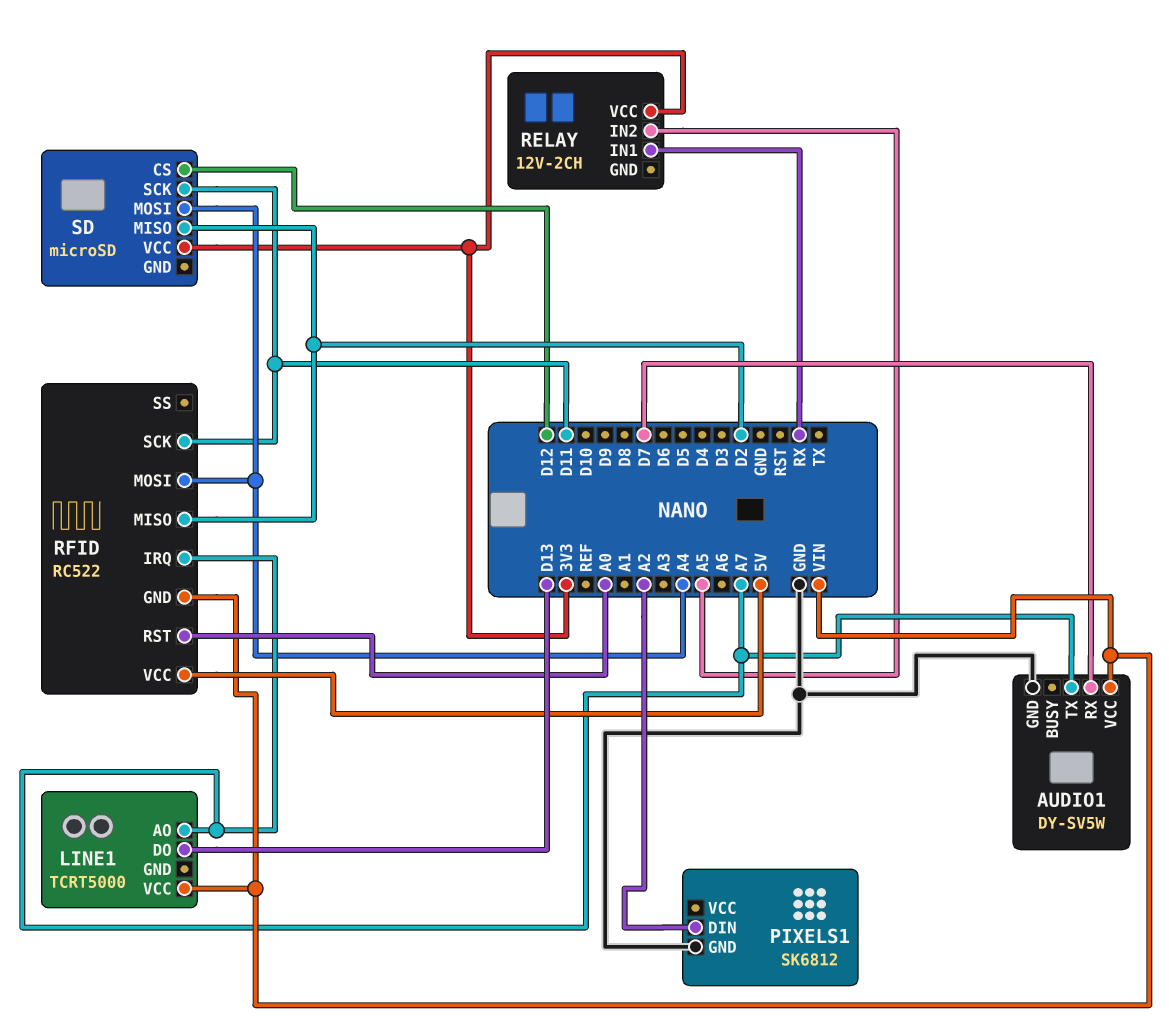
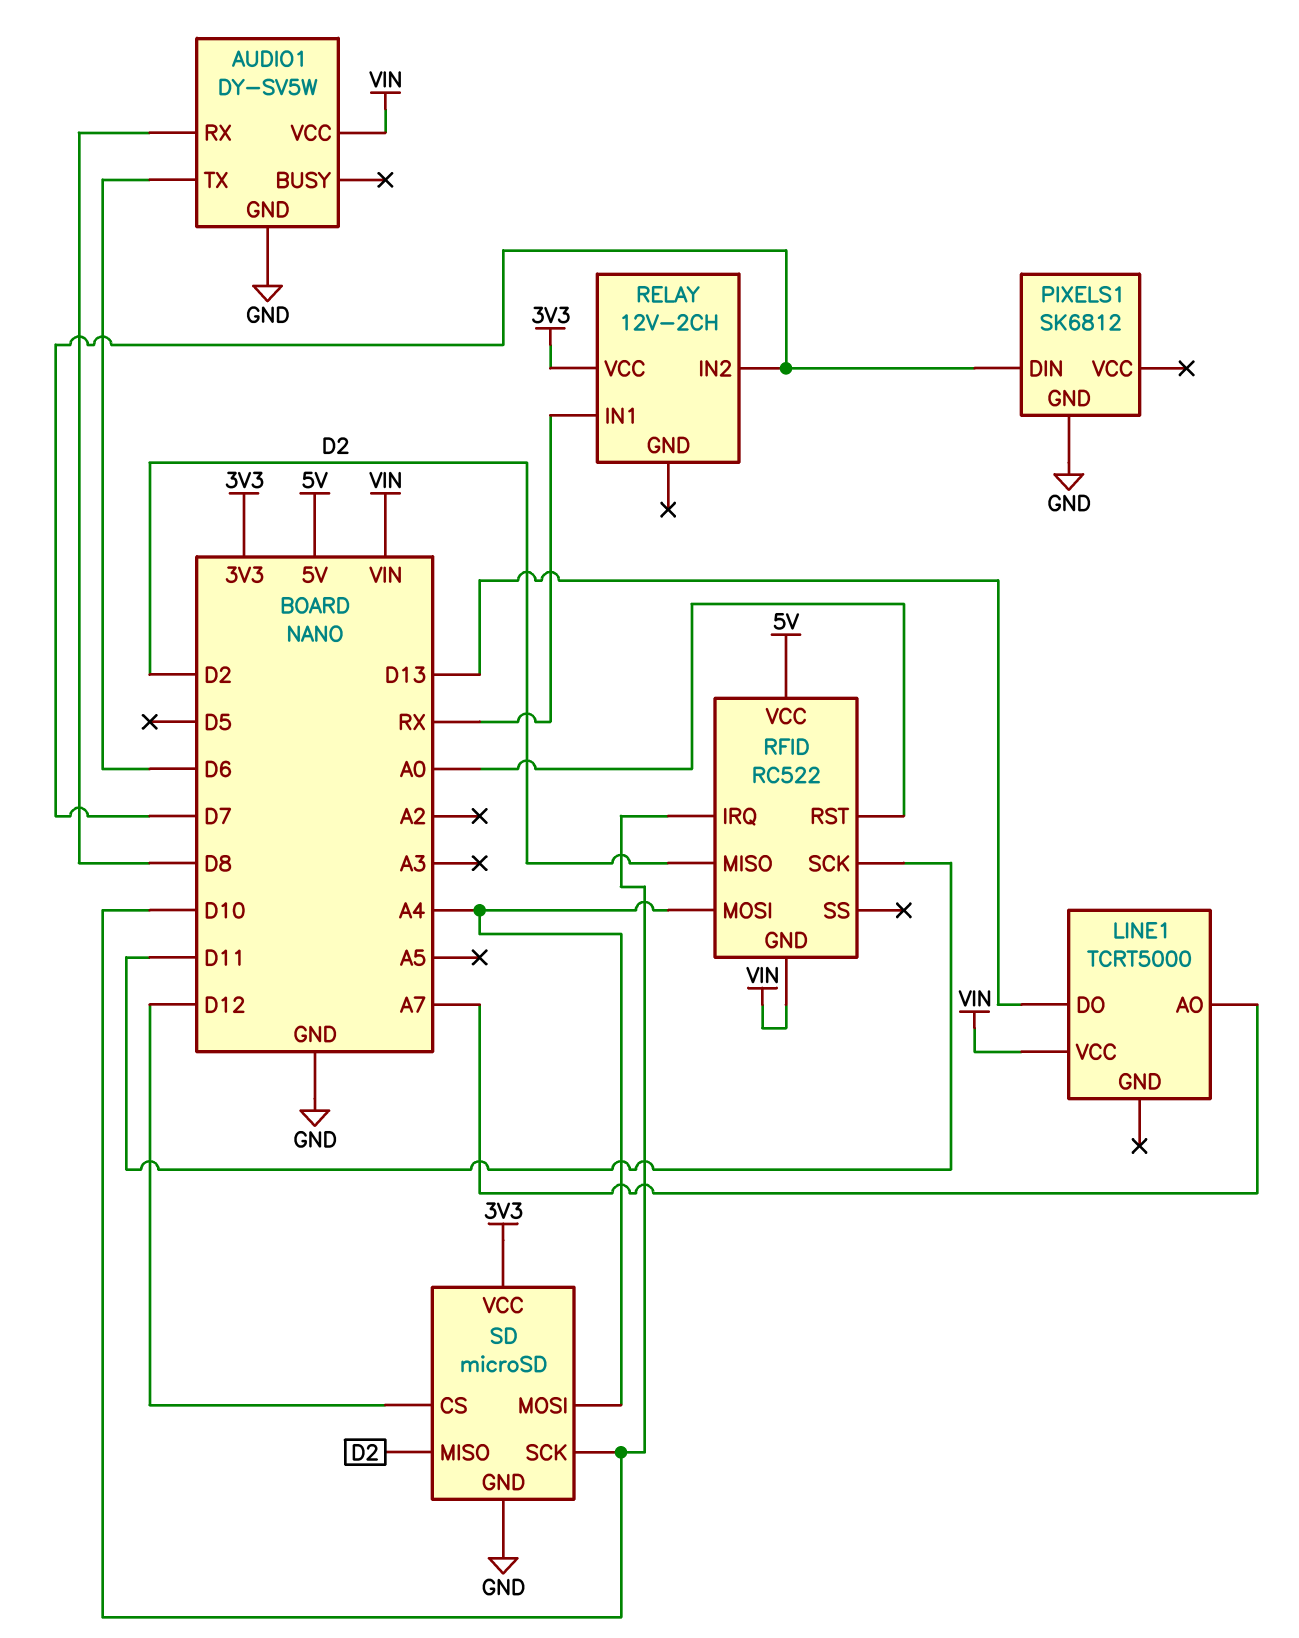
AUDIO1 pin RX: D7 -> D8
AUDIO1 pin TX: A7 -> D6
PIXELS1 pin DIN: A2 -> D7
RELAY pin IN2: A5 -> D7
RFID pin IRQ: A7 -> D10
SD pin GND: none -> GND
SD pin SCK: D11 -> D10

